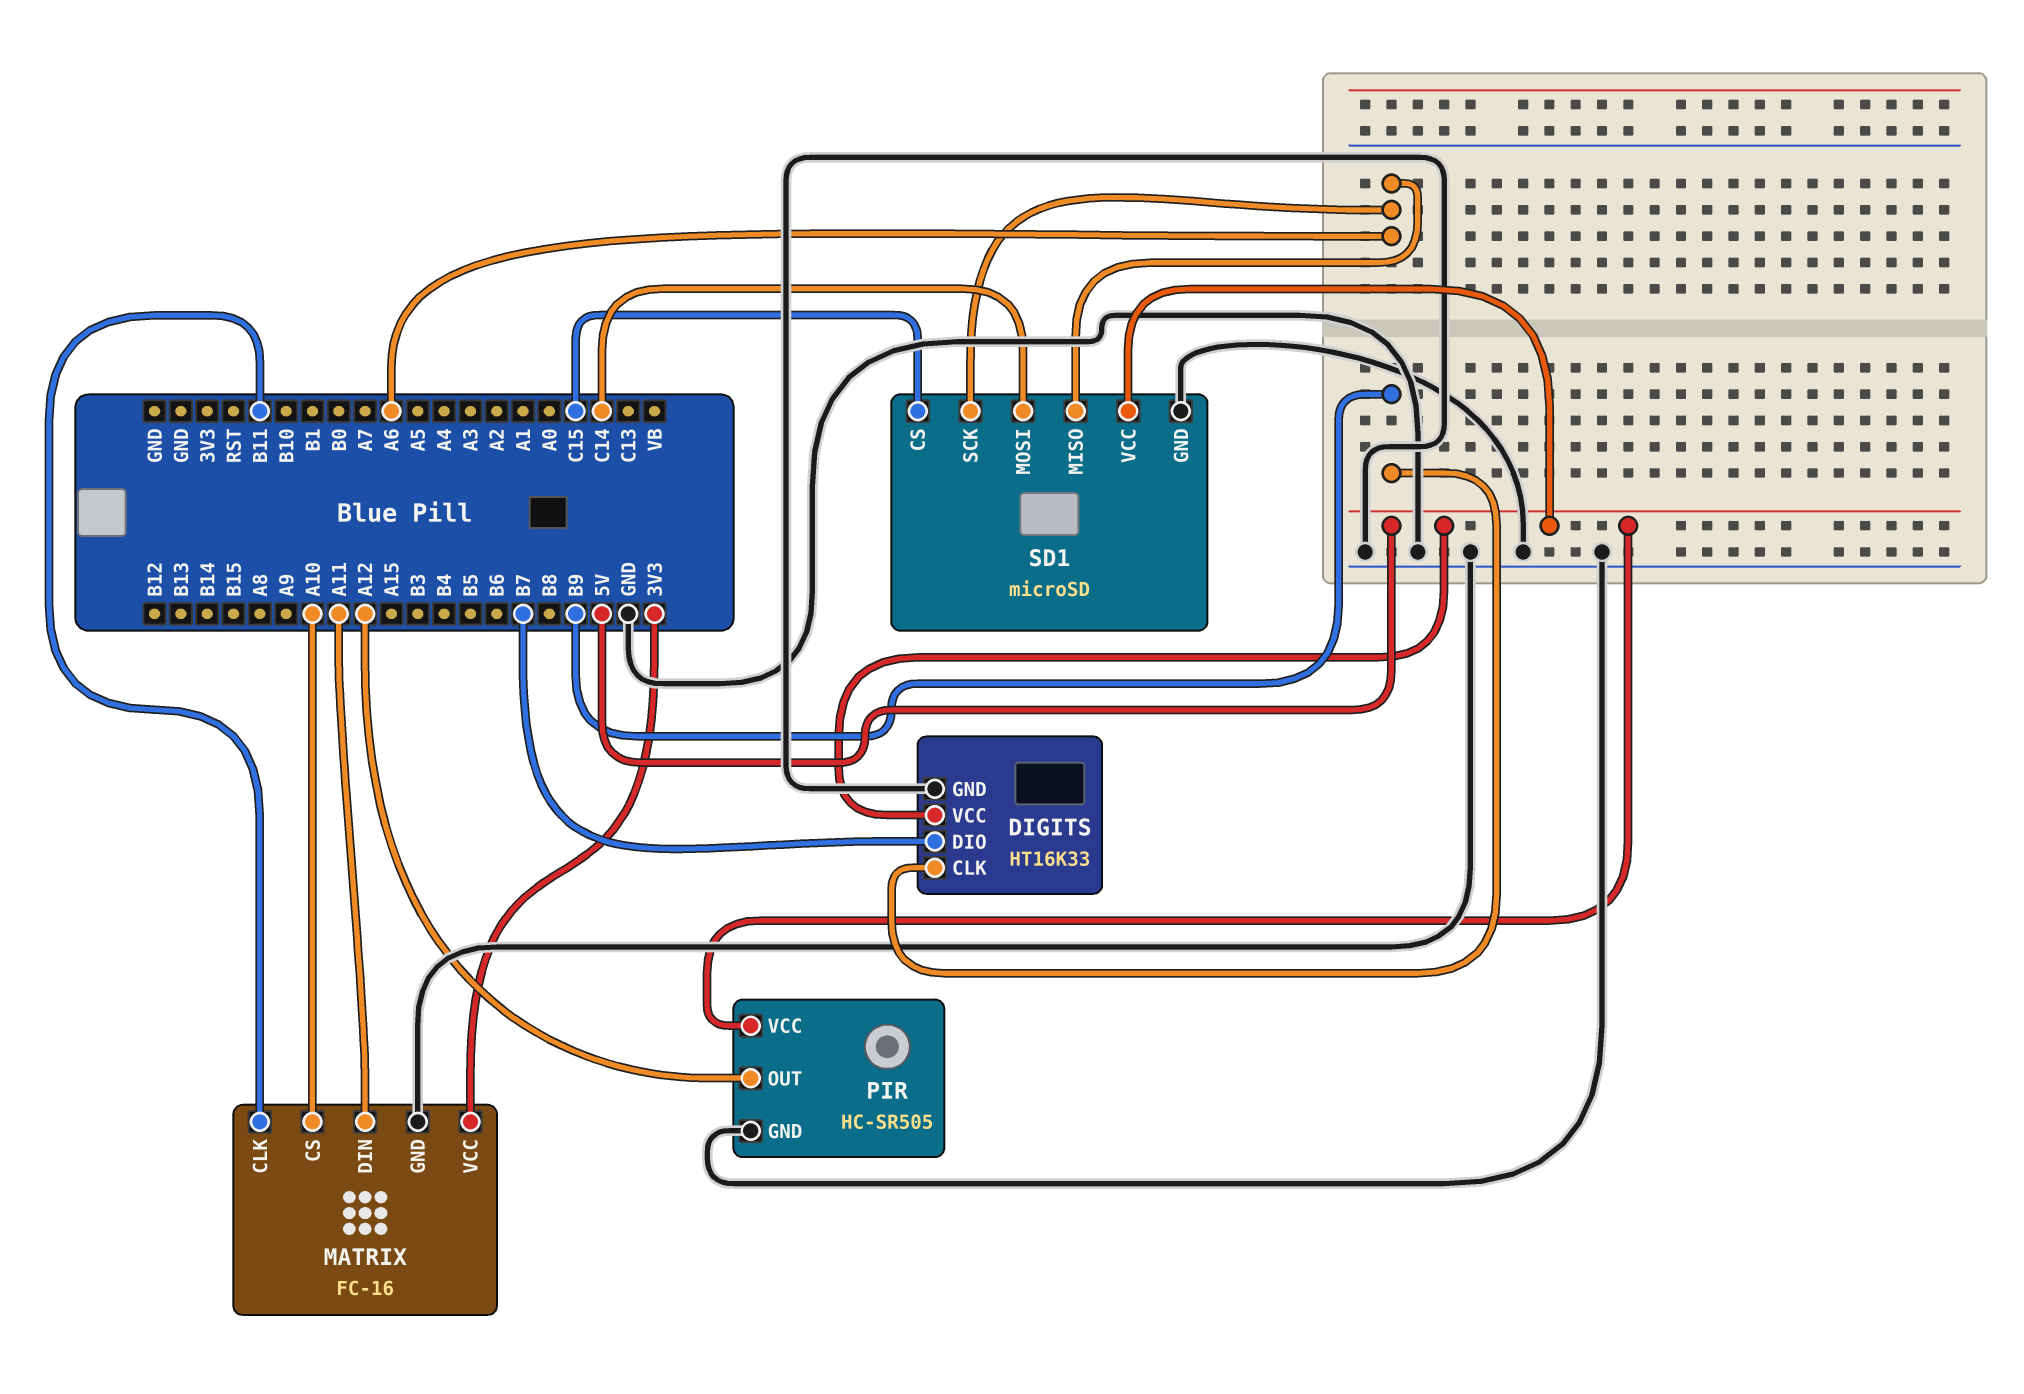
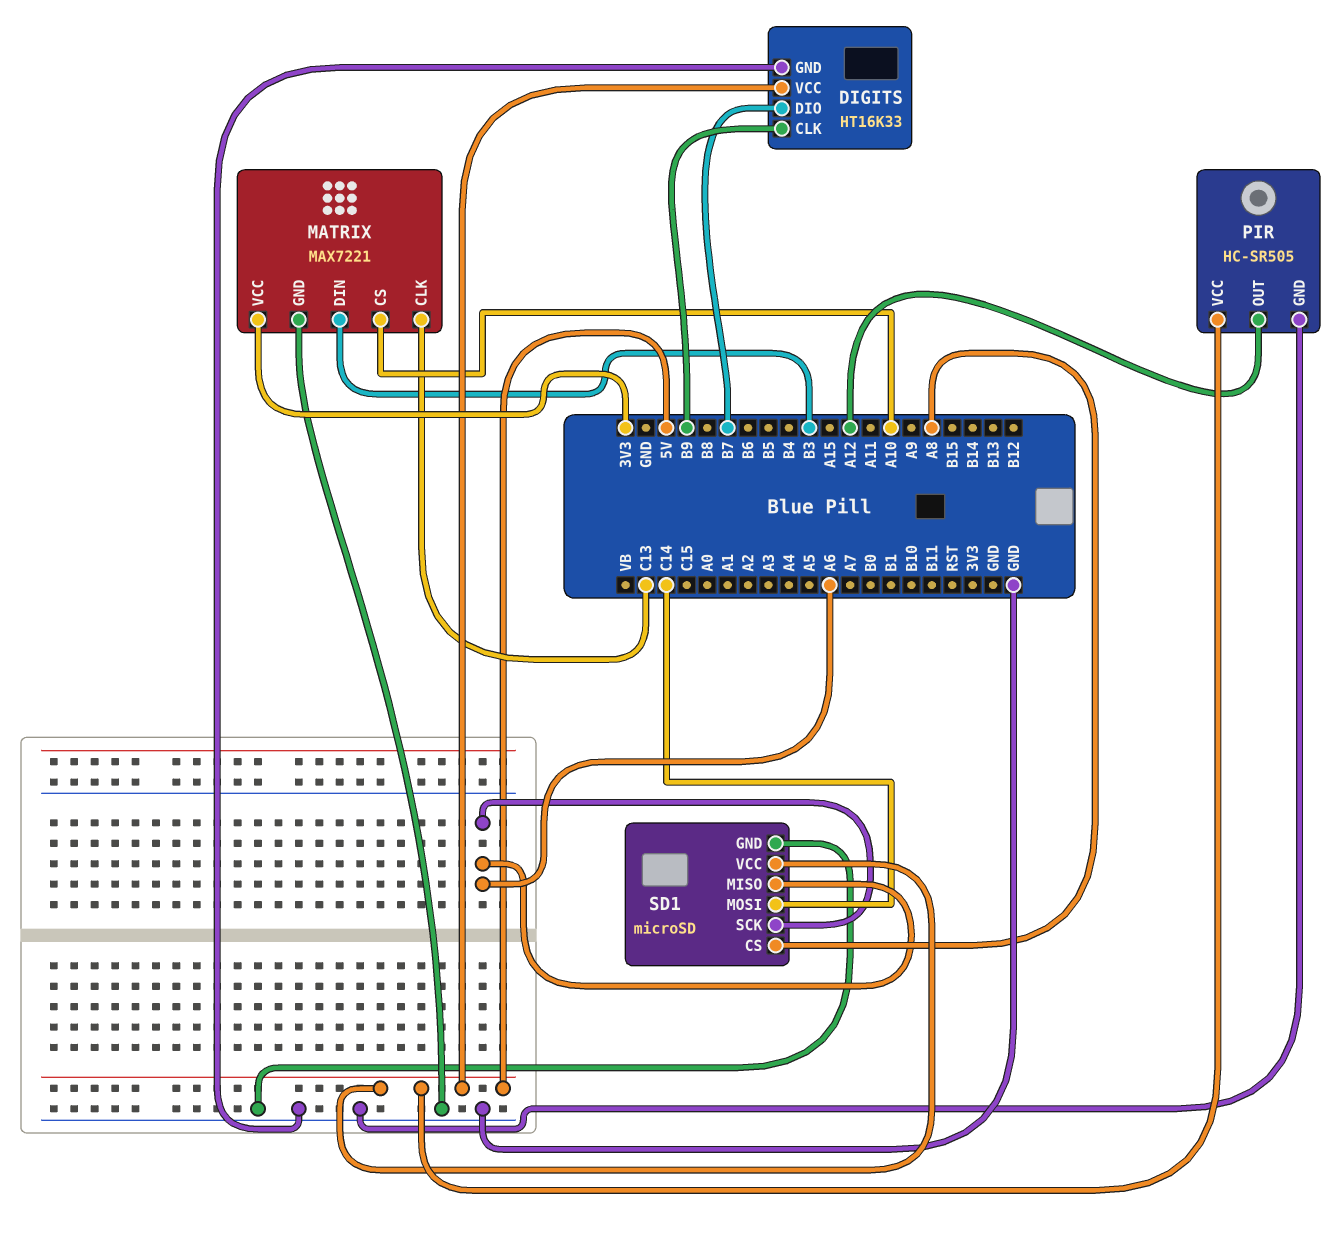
MATRIX: FC-16 -> MAX7221
MATRIX pin CLK: B11 -> C13
MATRIX pin DIN: A11 -> B3
SD1 pin CS: C15 -> A8

